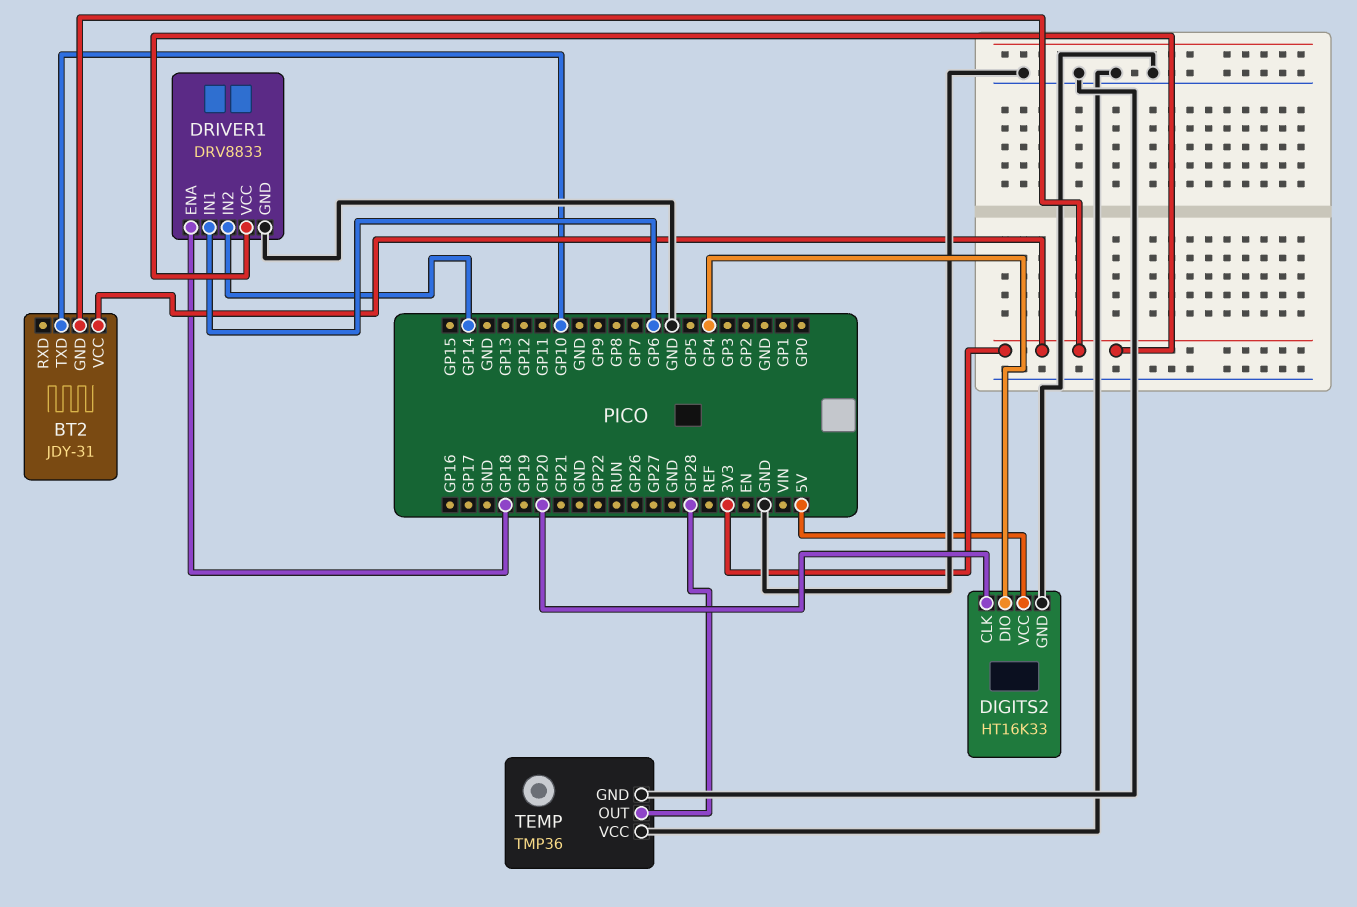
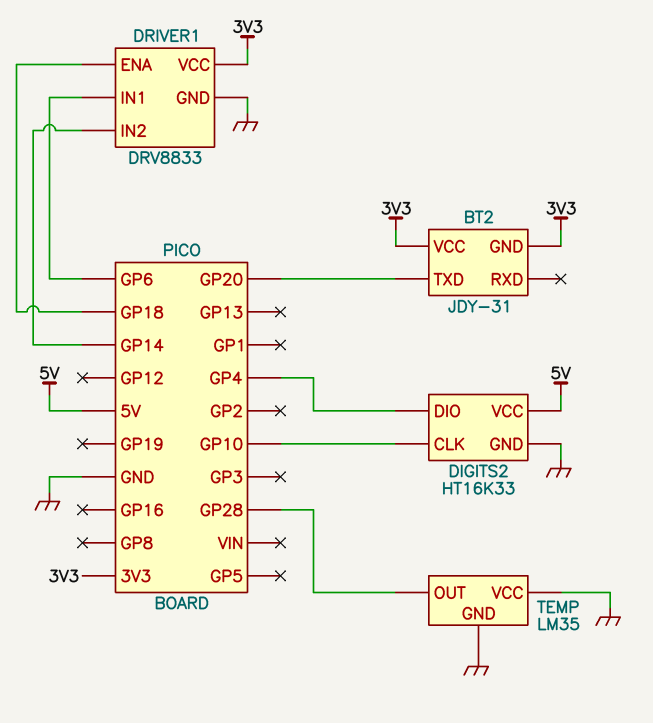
BT2 pin TXD: GP10 -> GP20
DIGITS2 pin CLK: GP20 -> GP10
TEMP: TMP36 -> LM35

